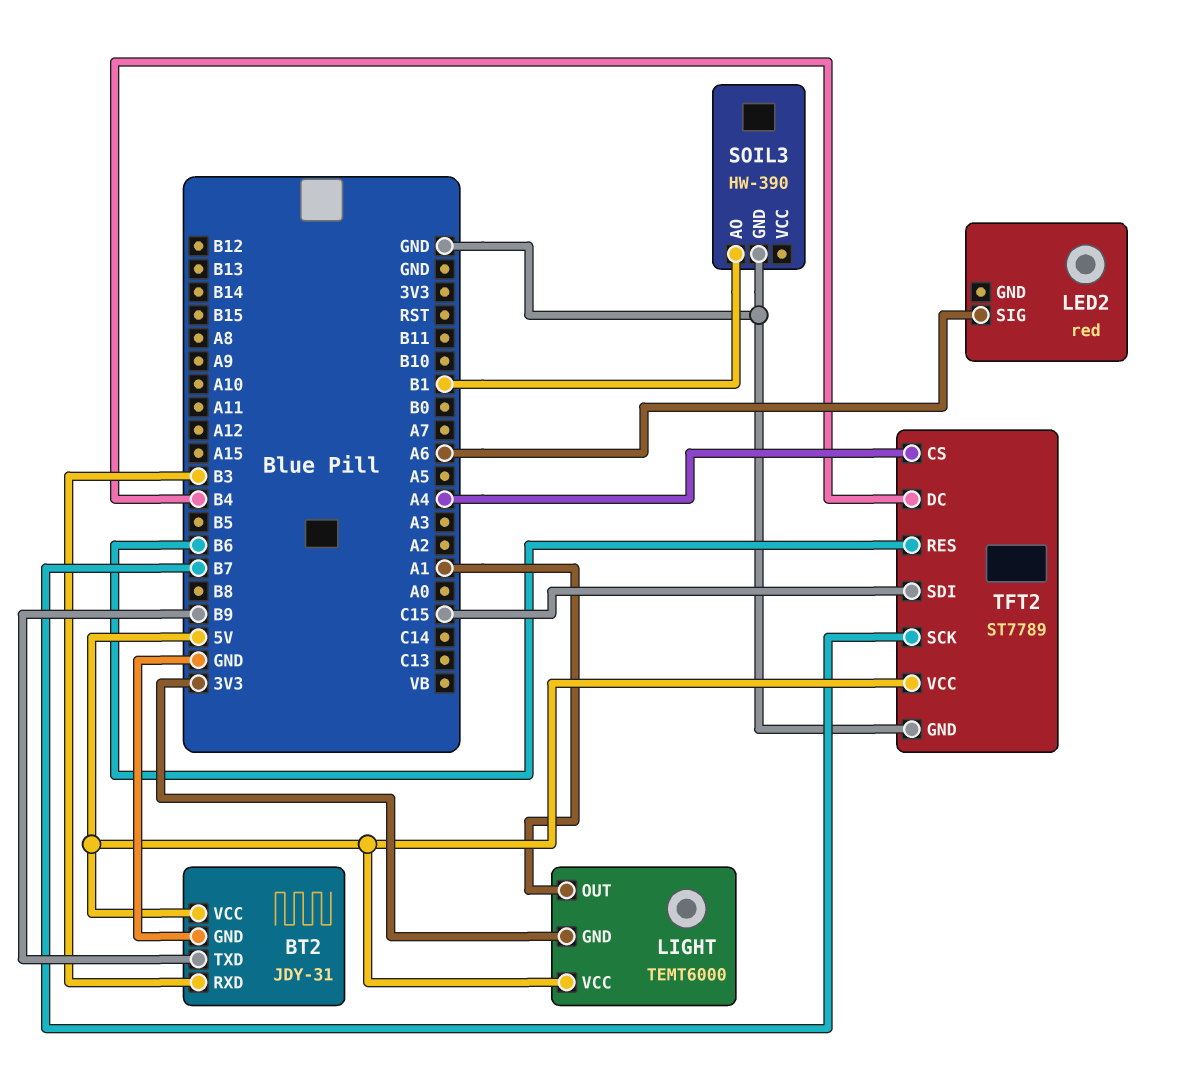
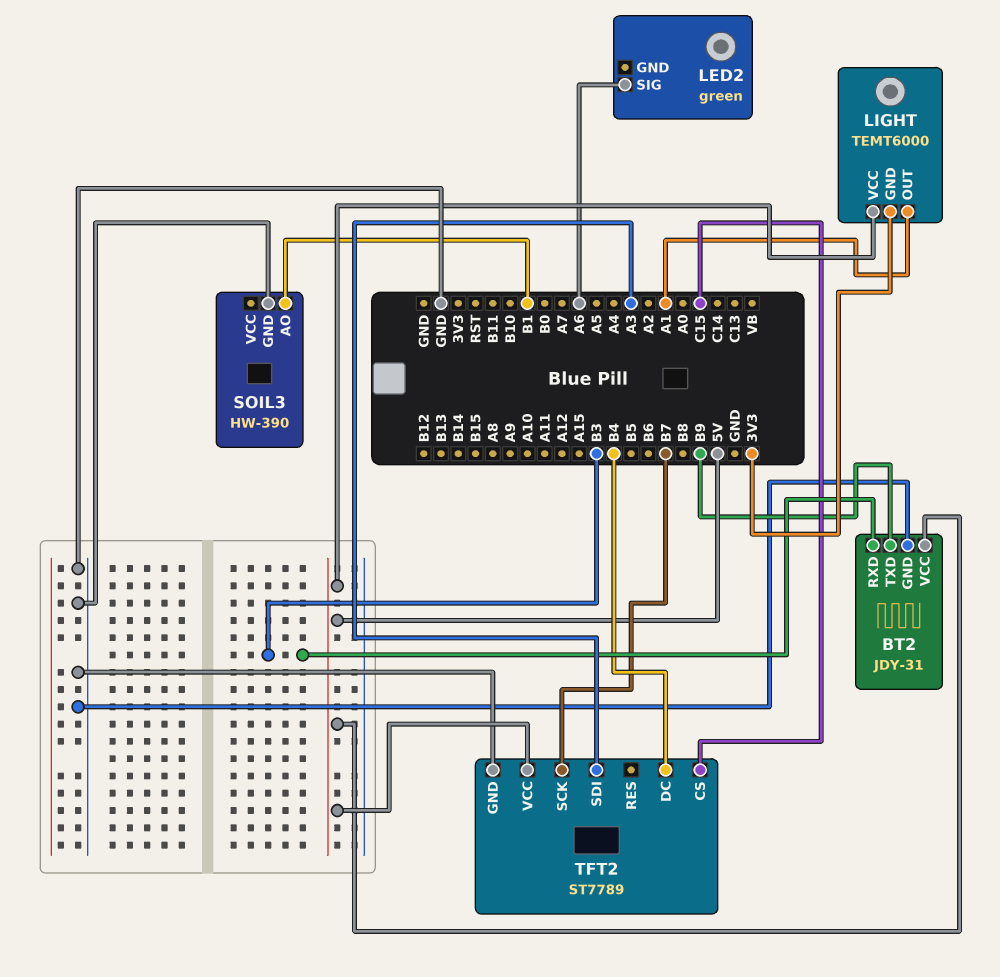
LED2: red -> green
TFT2 pin CS: A4 -> C15
TFT2 pin RES: B6 -> none
TFT2 pin SDI: C15 -> A3

